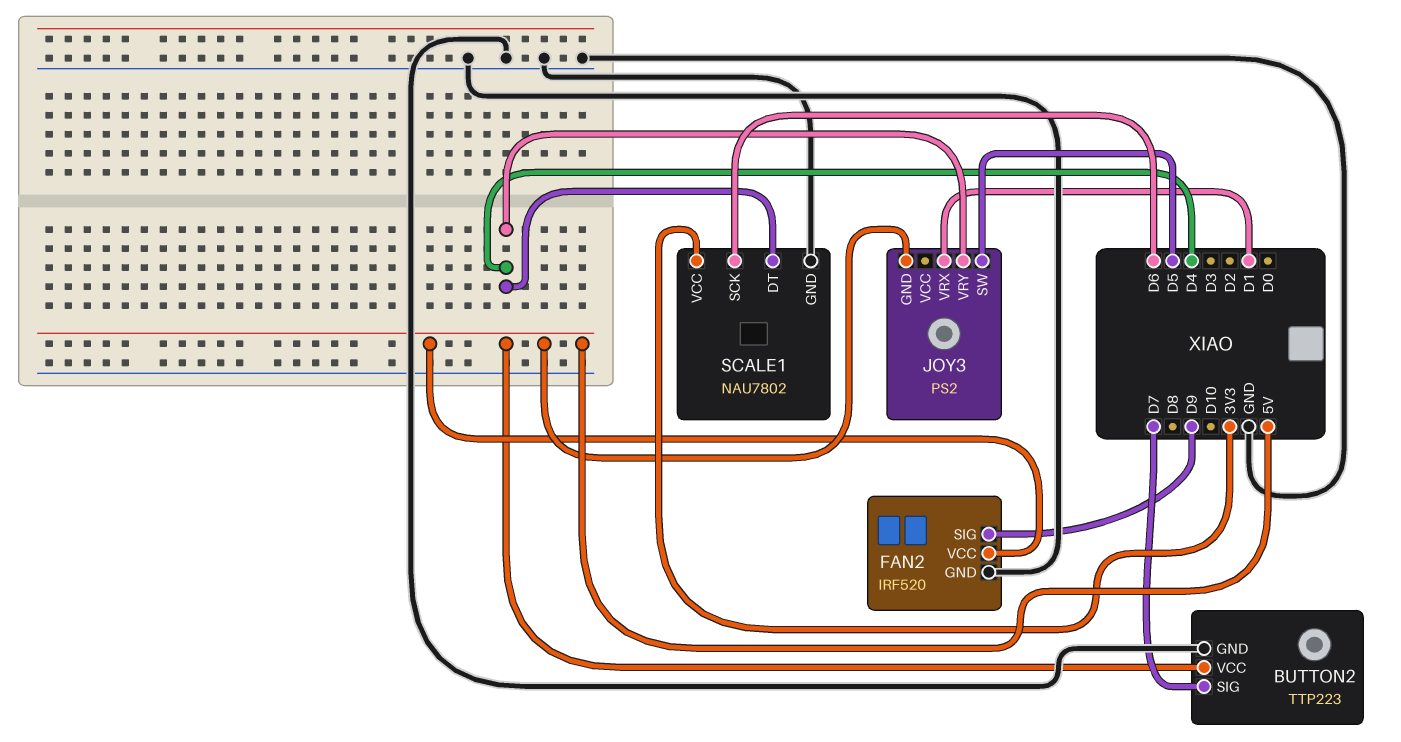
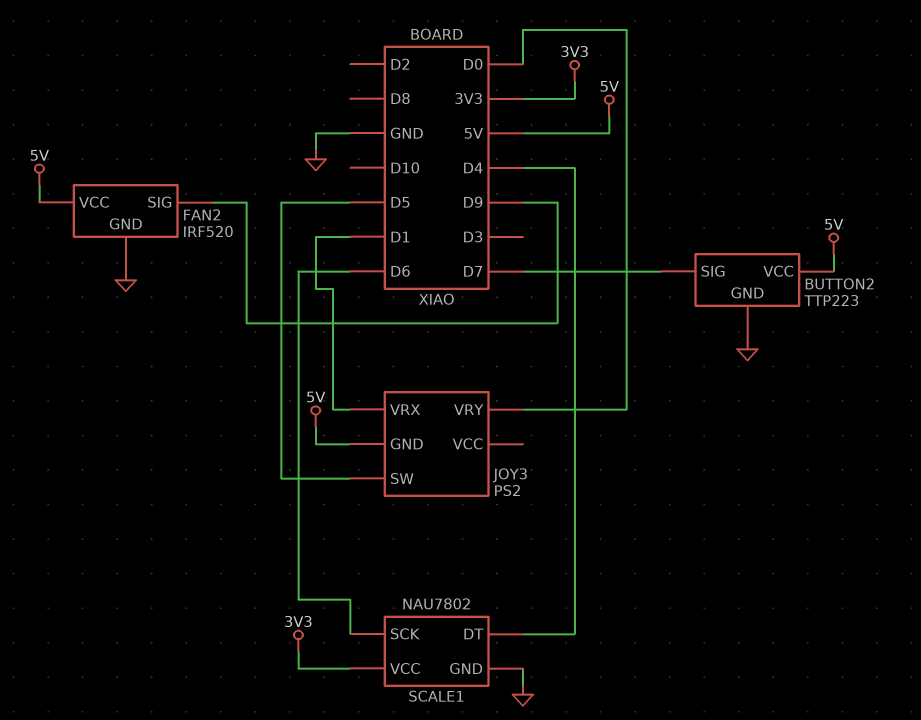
JOY3 pin VRY: D4 -> D0

